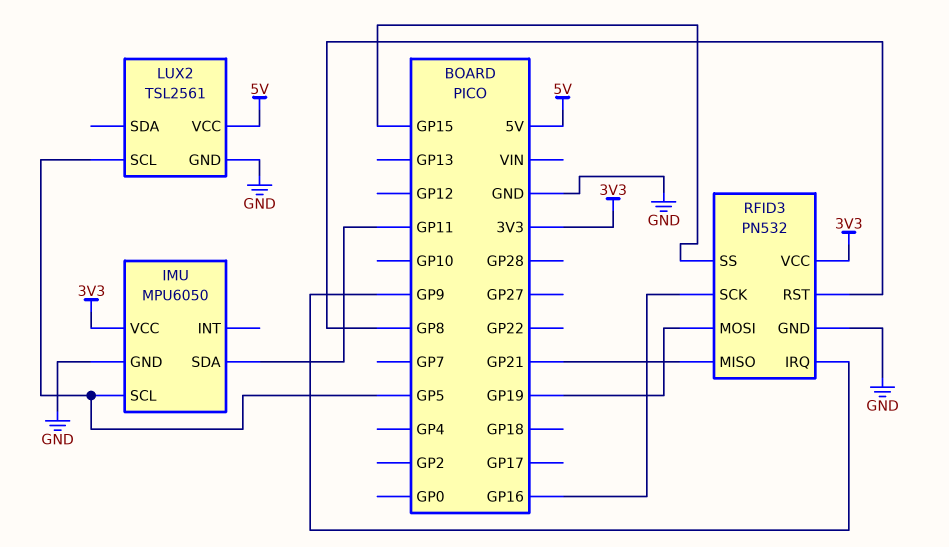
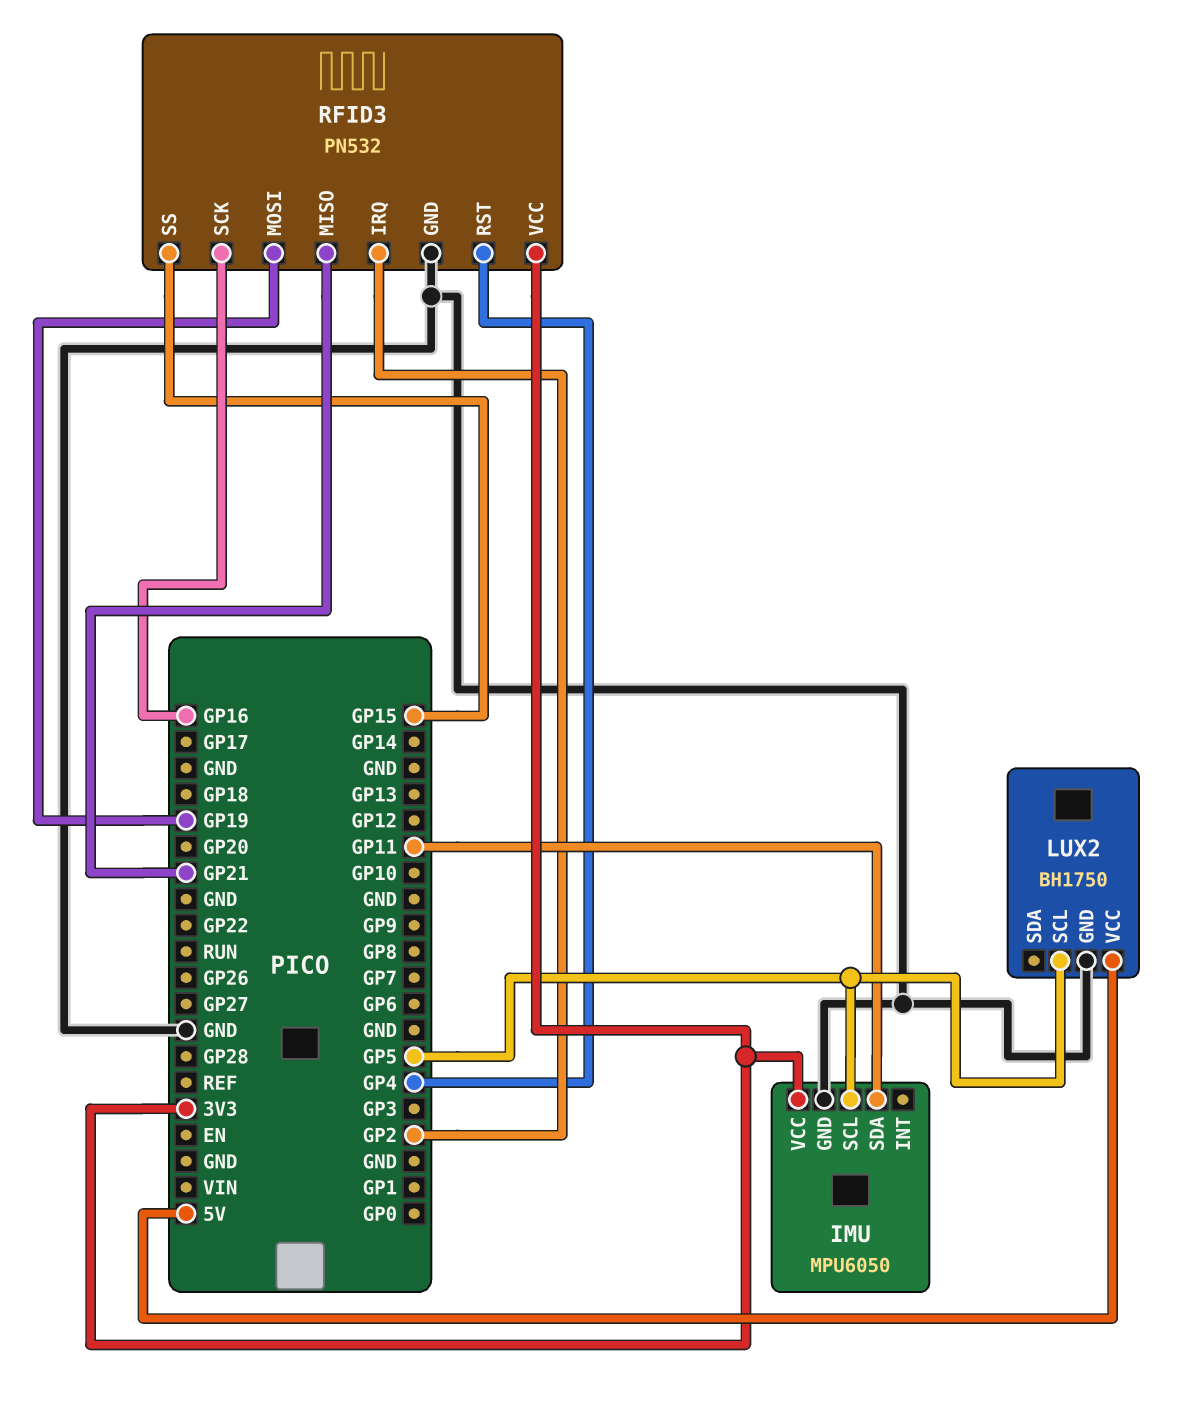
LUX2: TSL2561 -> BH1750
RFID3 pin IRQ: GP9 -> GP2
RFID3 pin RST: GP8 -> GP4

